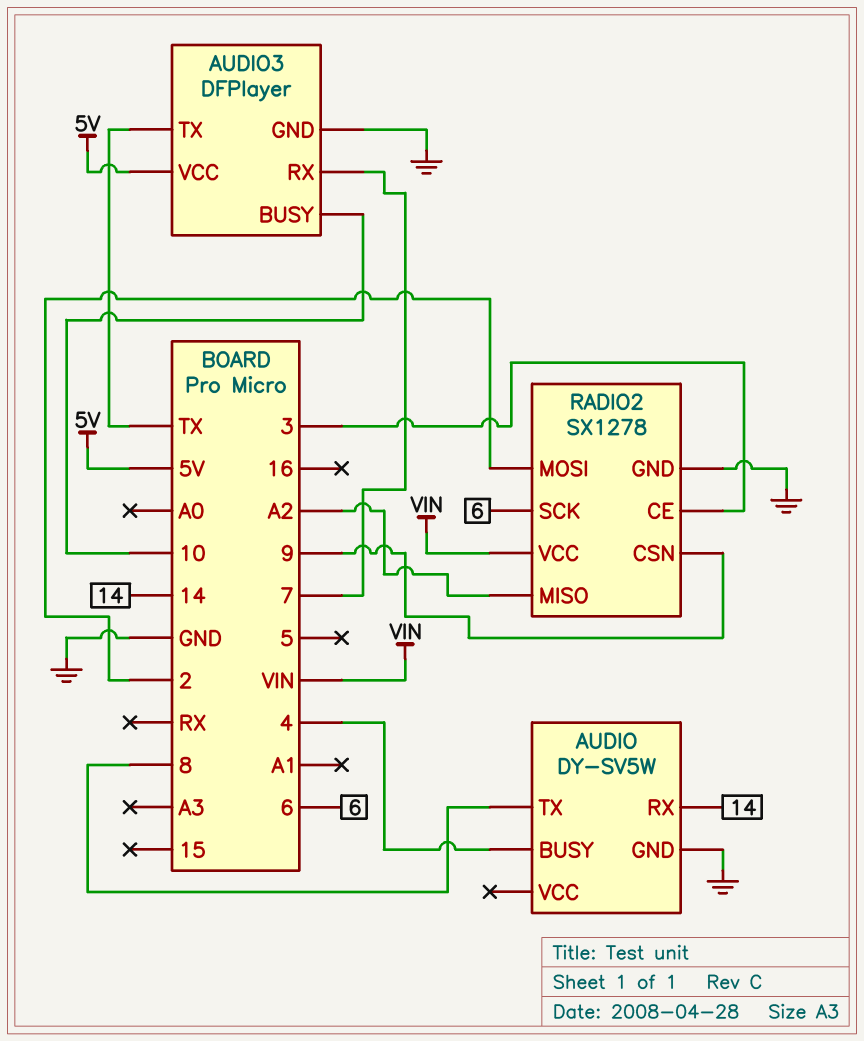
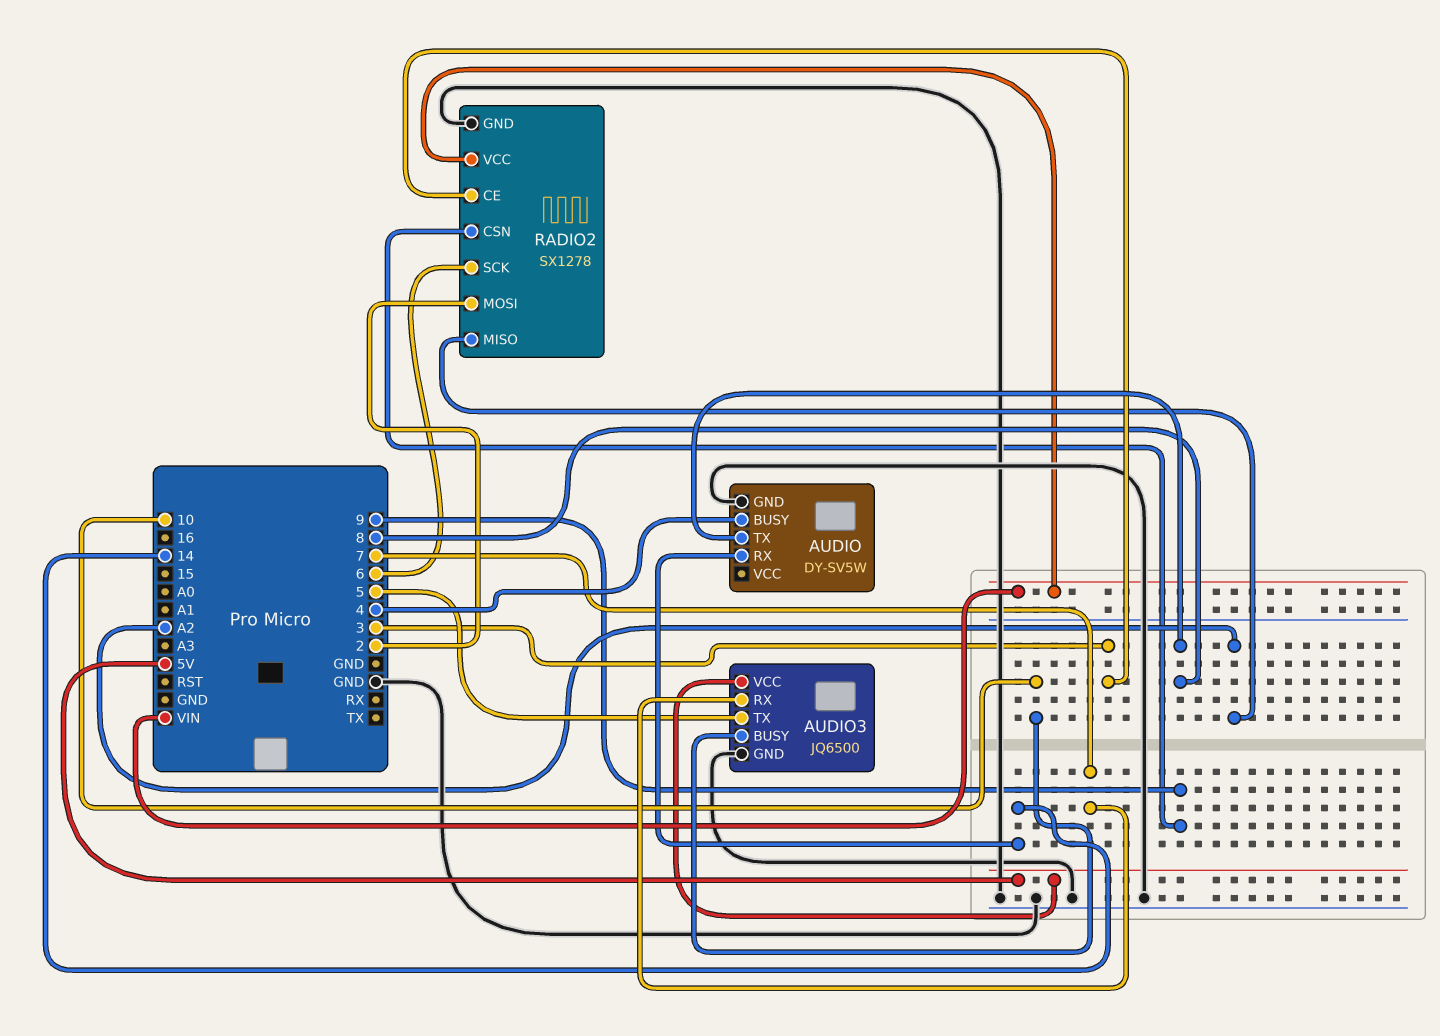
AUDIO3: DFPlayer -> JQ6500
AUDIO3 pin TX: TX -> 5

